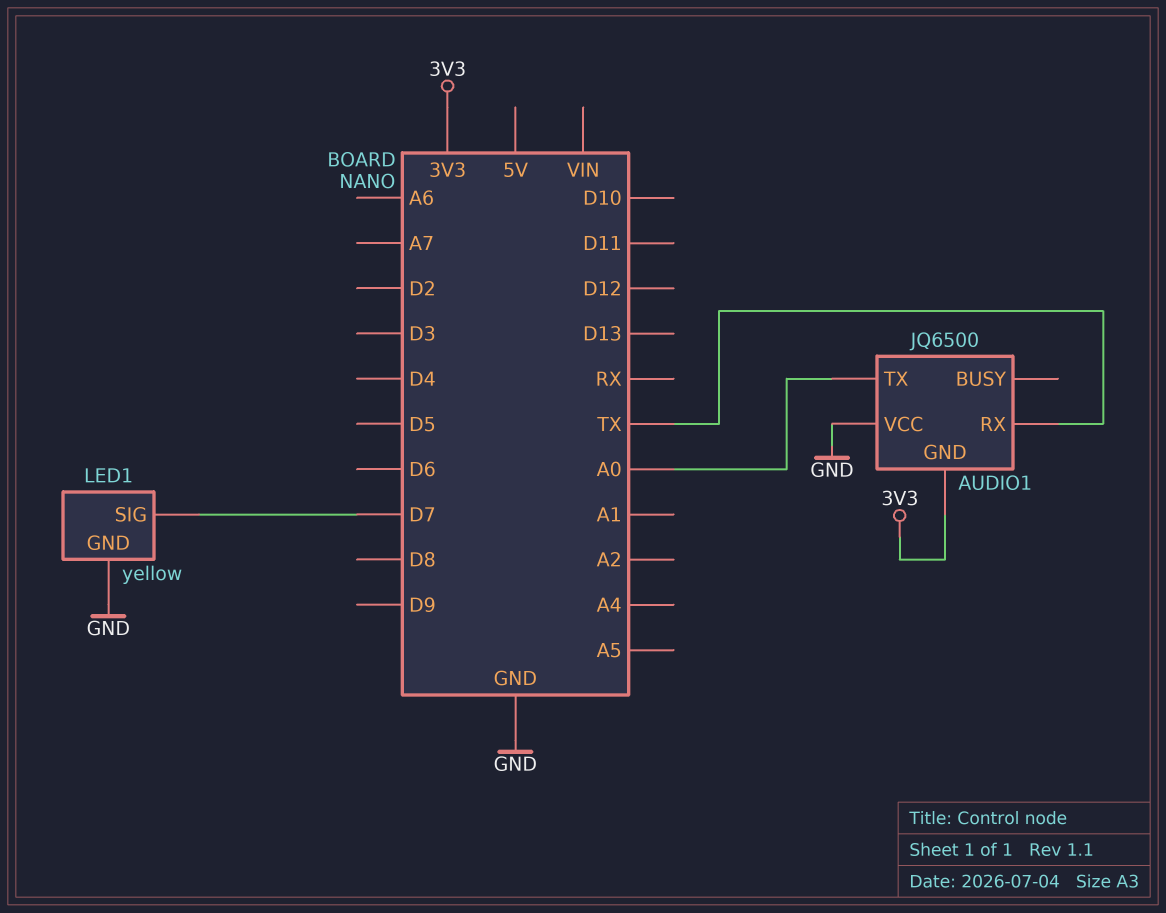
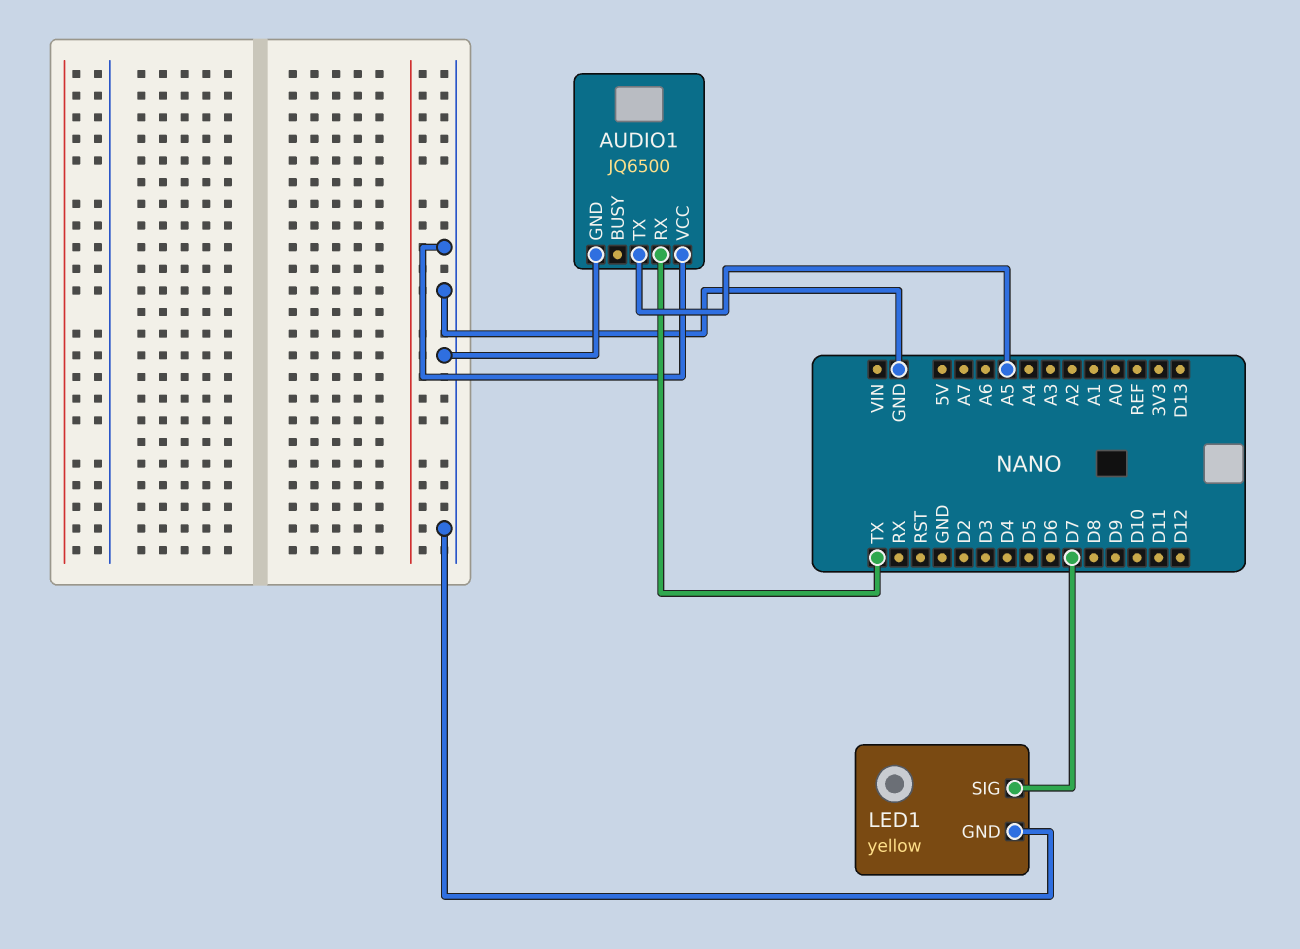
AUDIO1 pin GND: 3V3 -> GND
AUDIO1 pin TX: A0 -> A5

